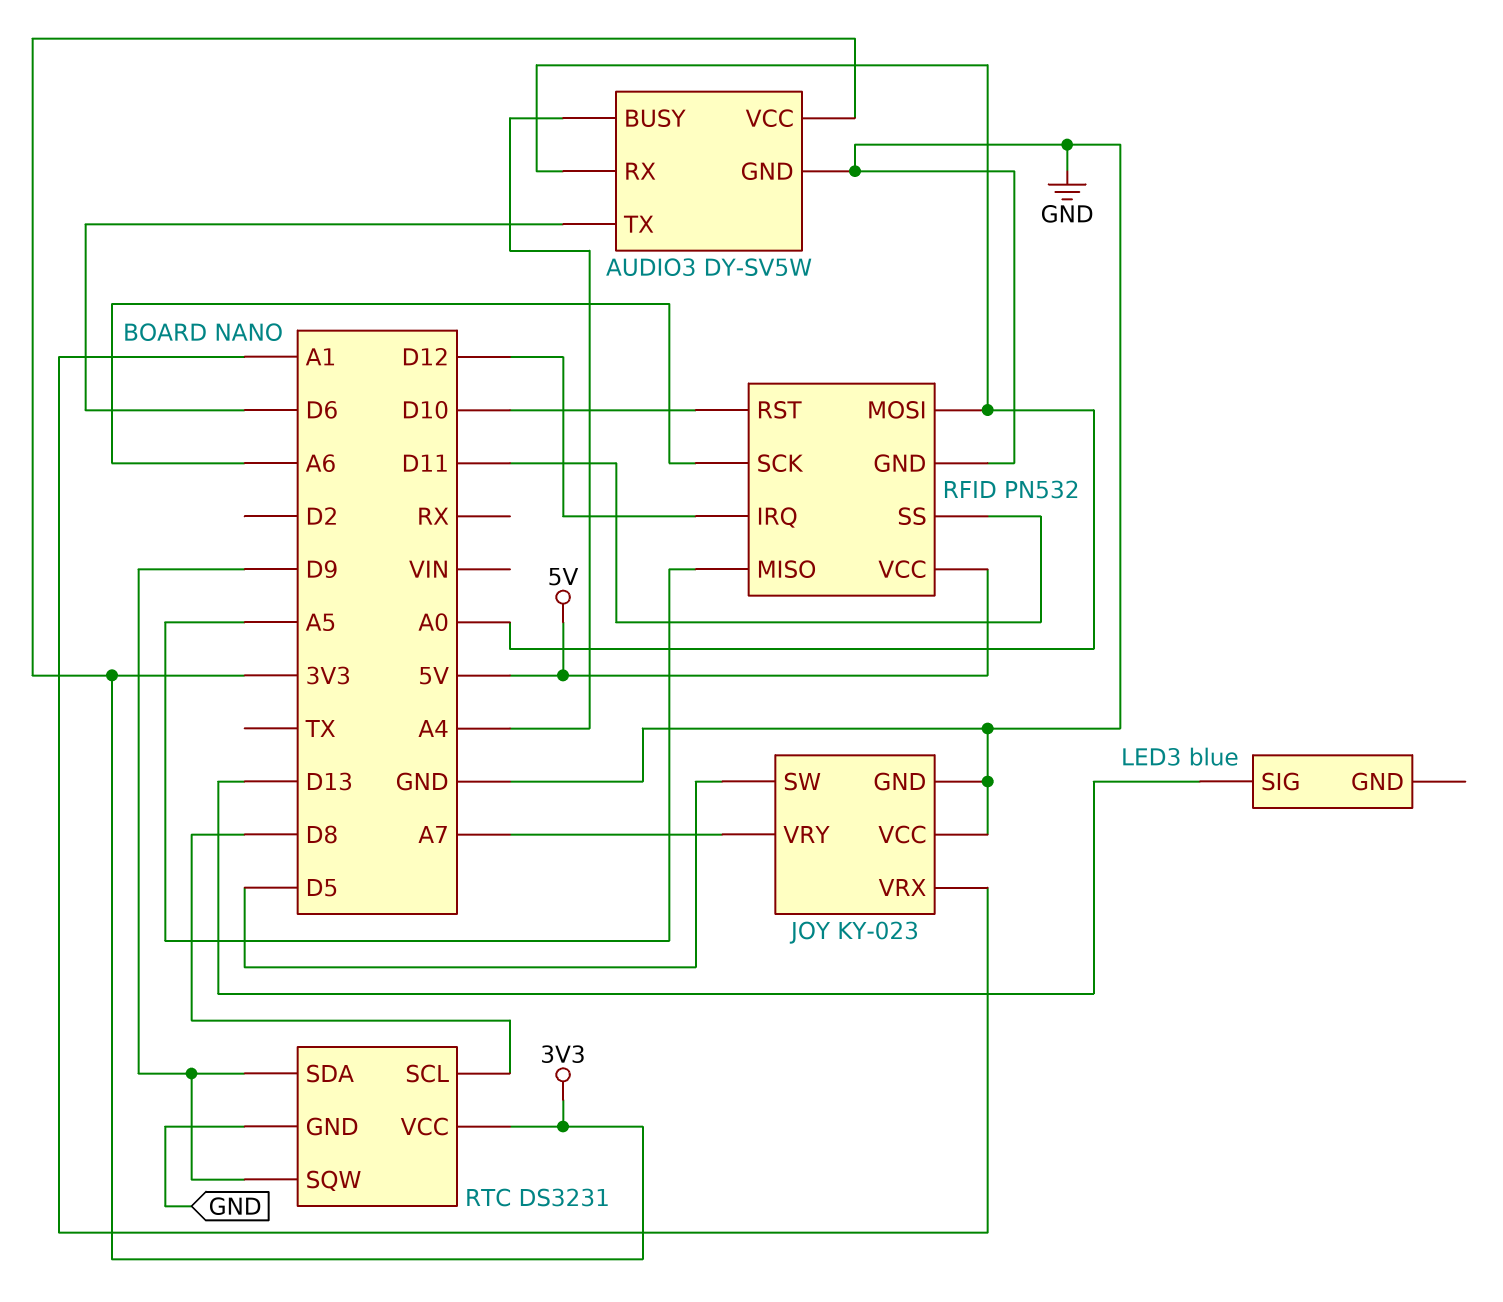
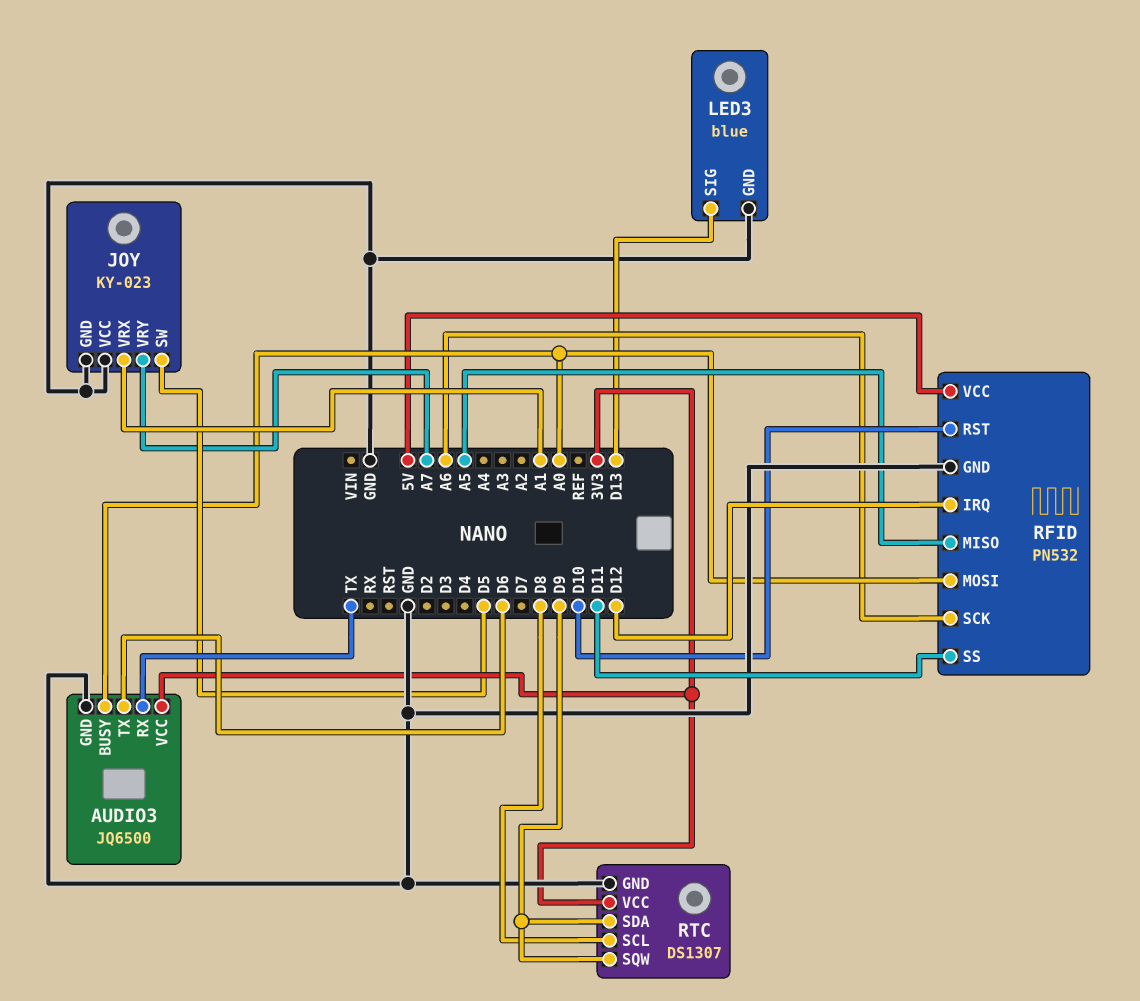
AUDIO3: DY-SV5W -> JQ6500
AUDIO3 pin BUSY: A4 -> A0
AUDIO3 pin RX: A0 -> TX
LED3 pin GND: none -> GND
RTC: DS3231 -> DS1307

